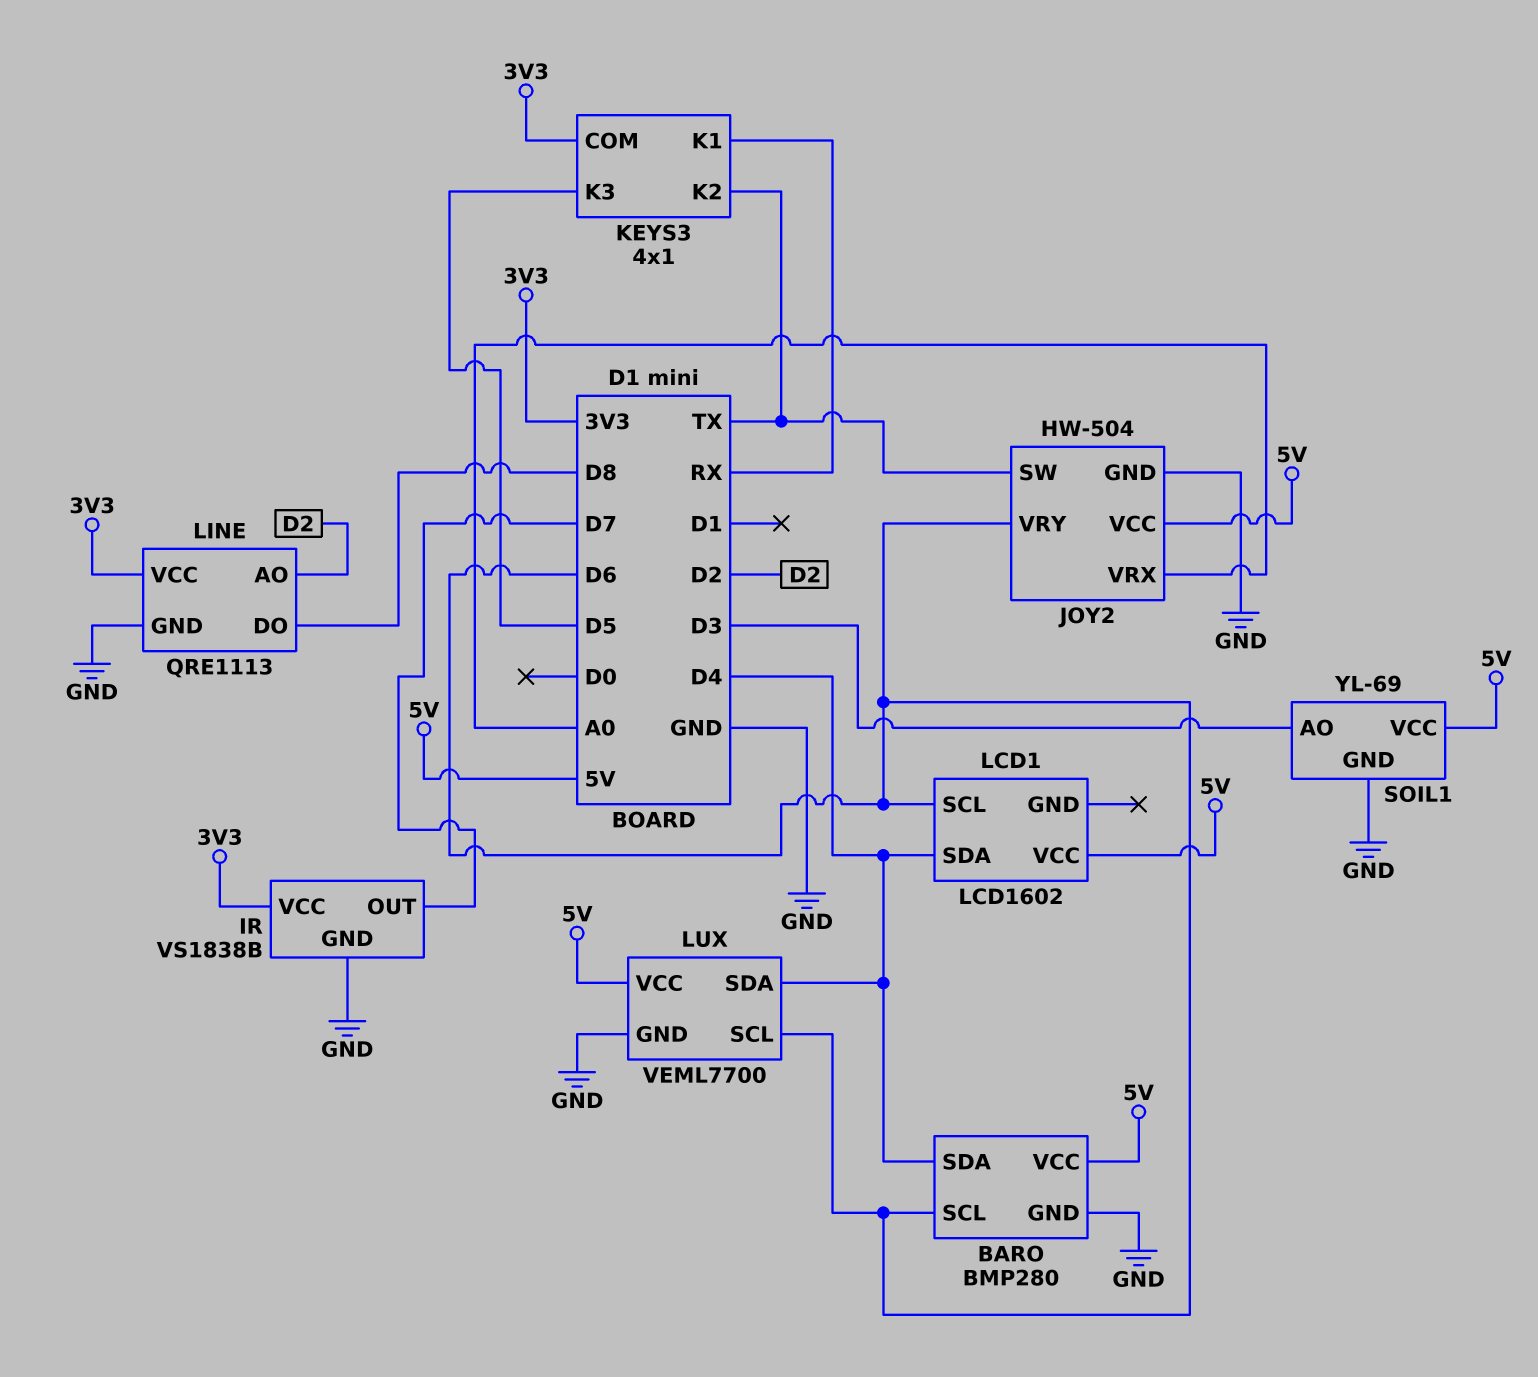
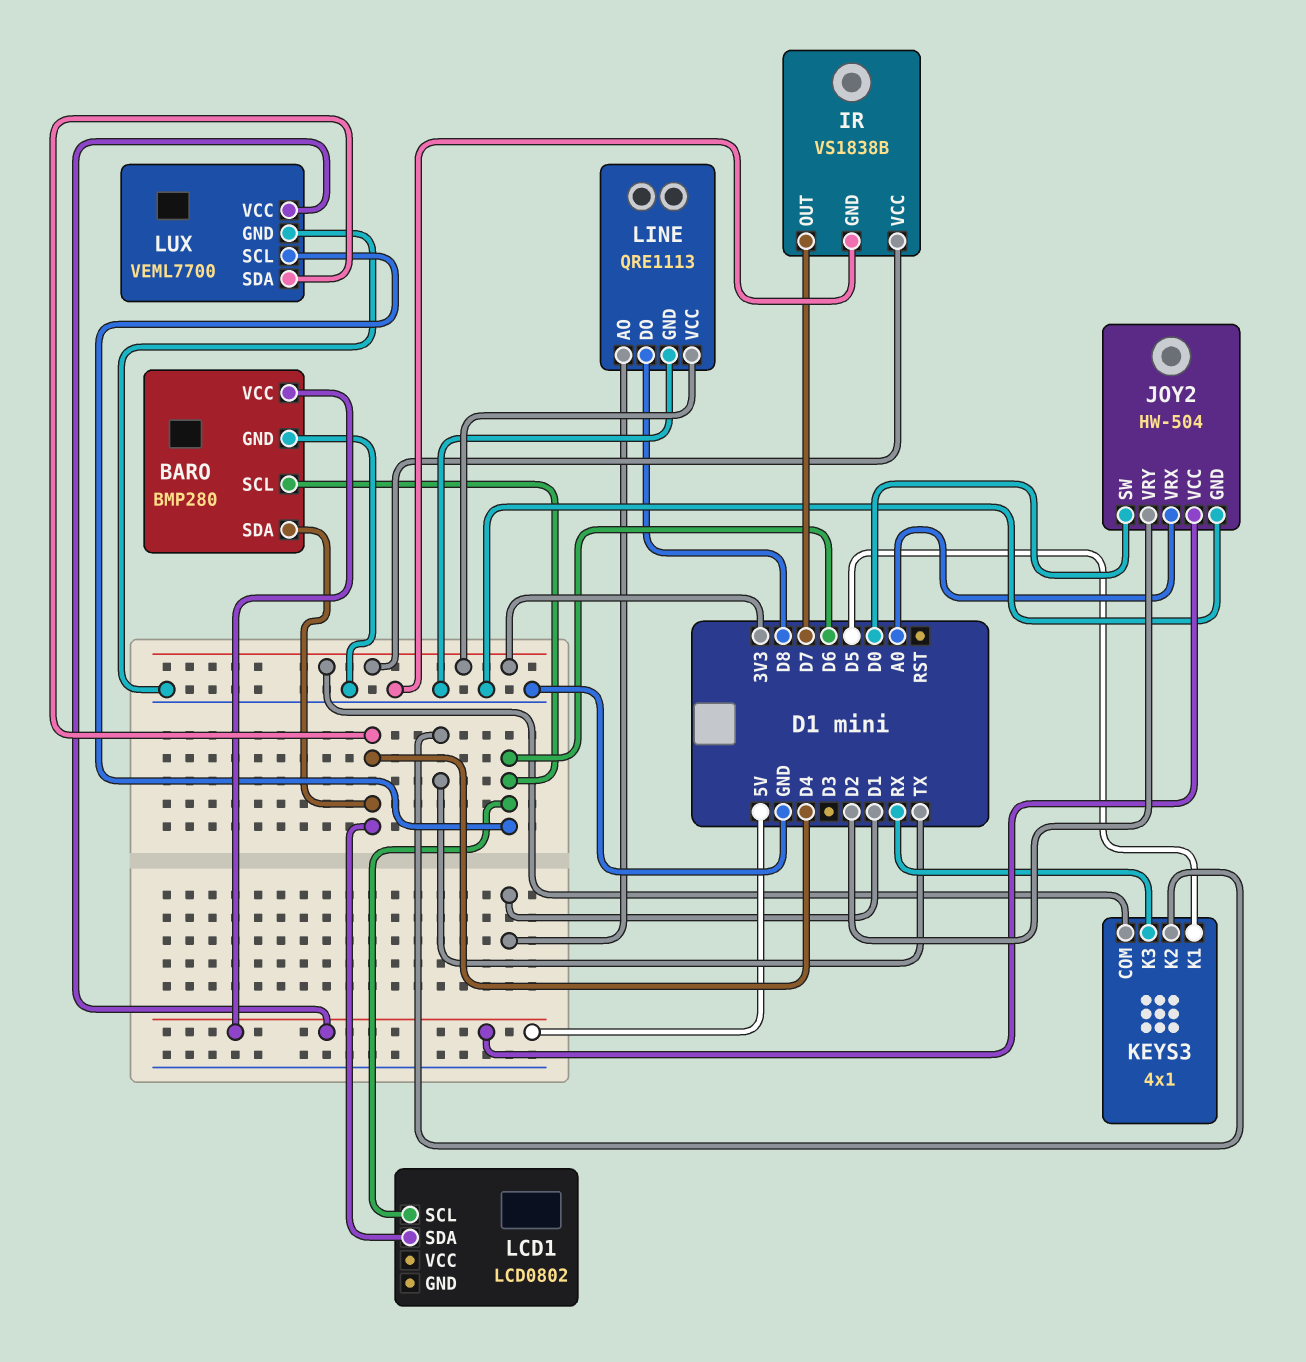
JOY2 pin SW: TX -> D0
JOY2 pin VRY: D6 -> D2
KEYS3 pin K1: RX -> D5
KEYS3 pin K3: D5 -> RX
LCD1: LCD1602 -> LCD0802
LCD1 pin VCC: 5V -> none
LINE pin AO: D2 -> D1
SOIL1: YL-69 -> none
SOIL1 pin AO: D3 -> none
SOIL1 pin GND: GND -> none
SOIL1 pin VCC: 5V -> none

